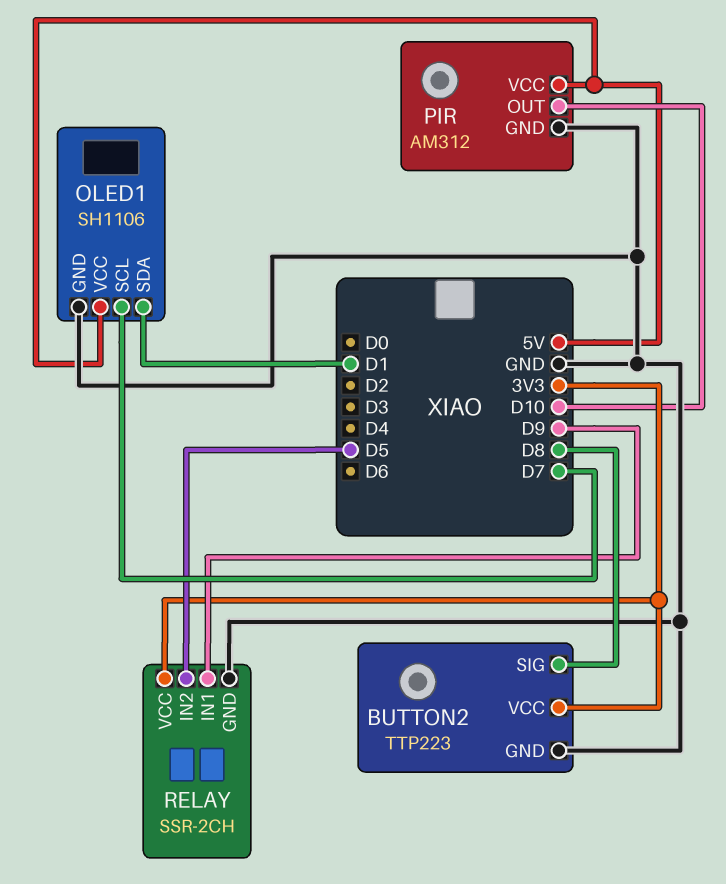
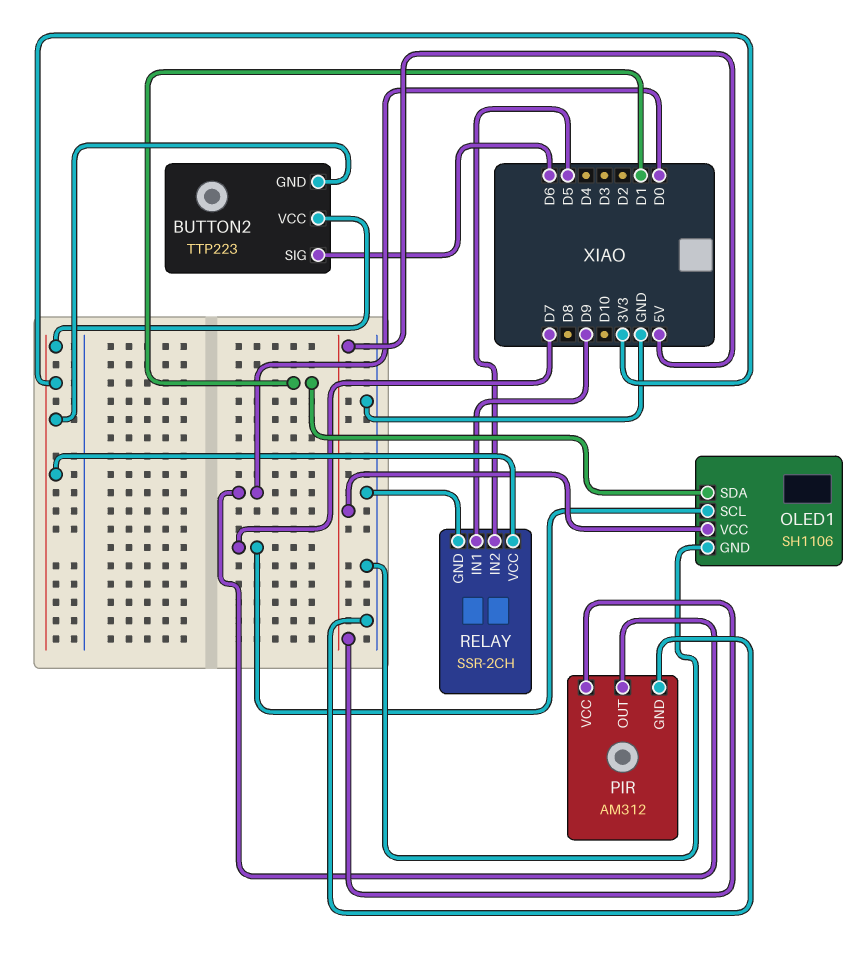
BUTTON2 pin GND: GND -> 3V3
BUTTON2 pin SIG: D8 -> D6
PIR pin OUT: D10 -> D0

